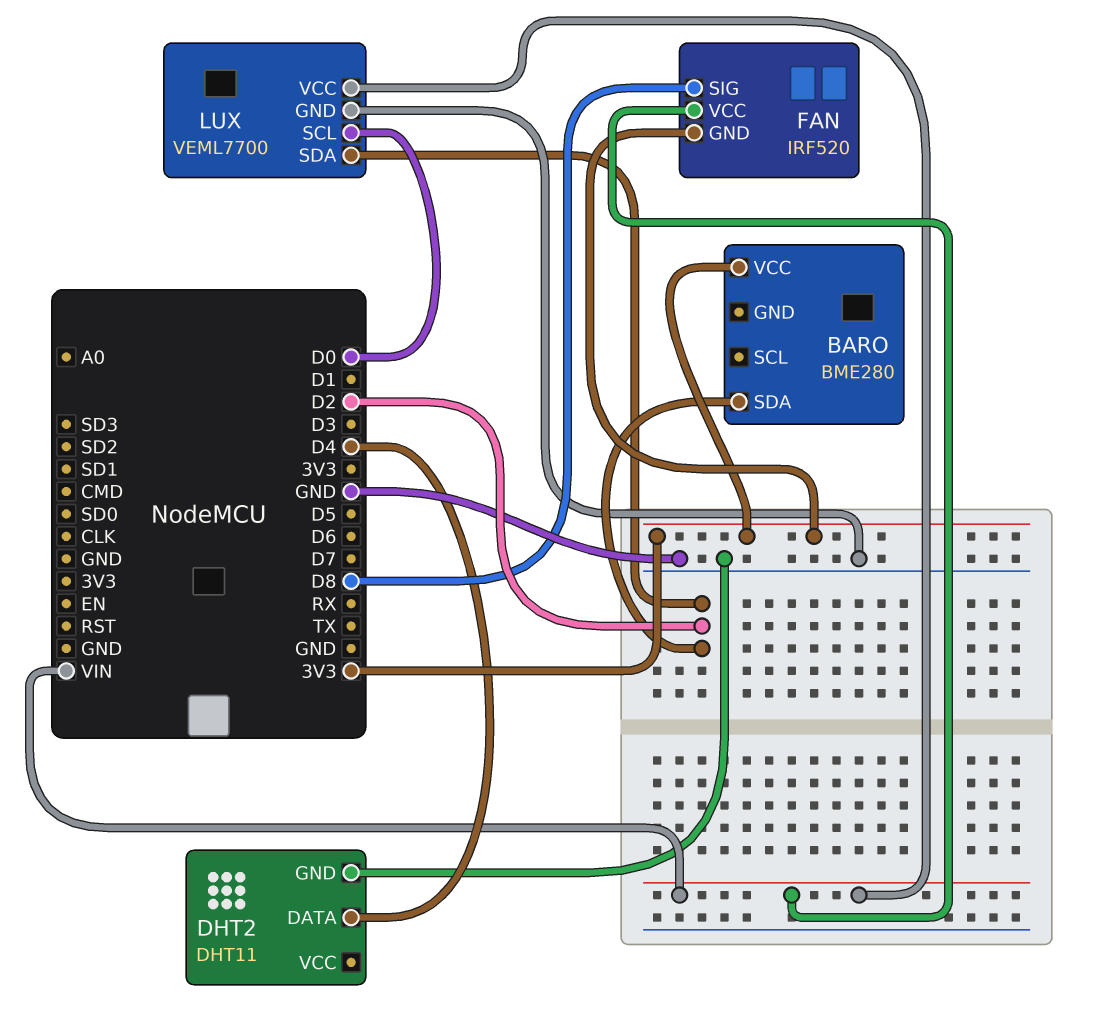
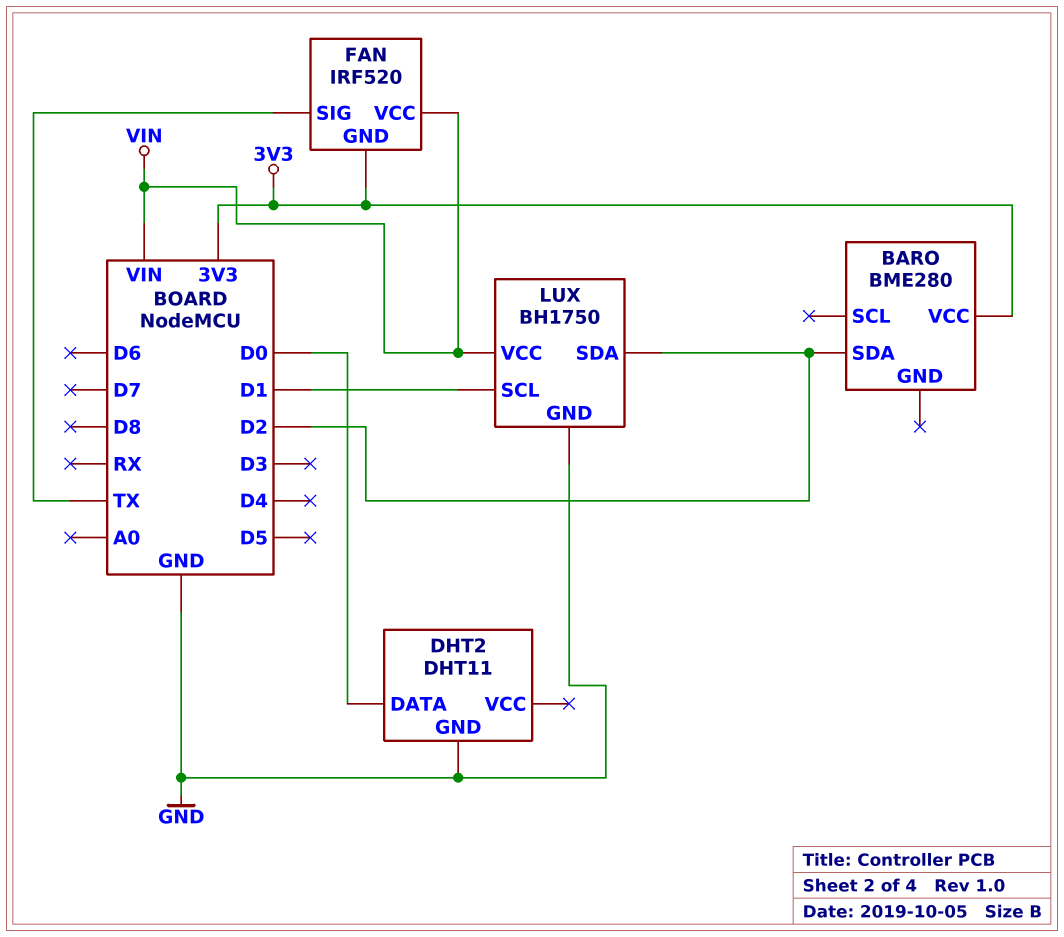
DHT2 pin DATA: D4 -> D0
FAN pin SIG: D8 -> TX
LUX: VEML7700 -> BH1750
LUX pin SCL: D0 -> D1

